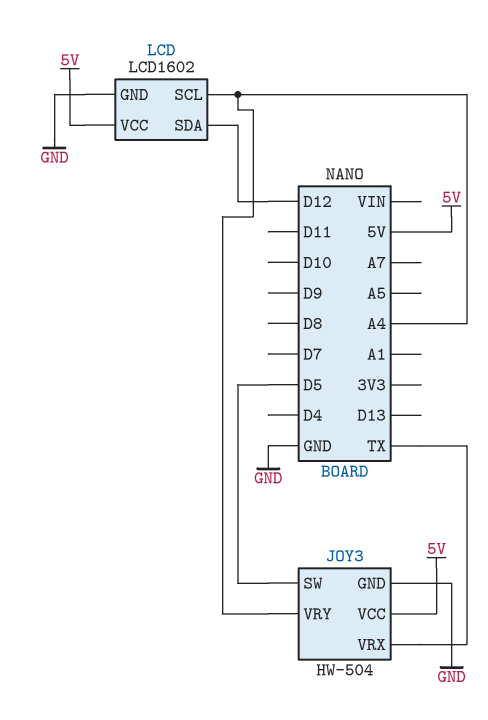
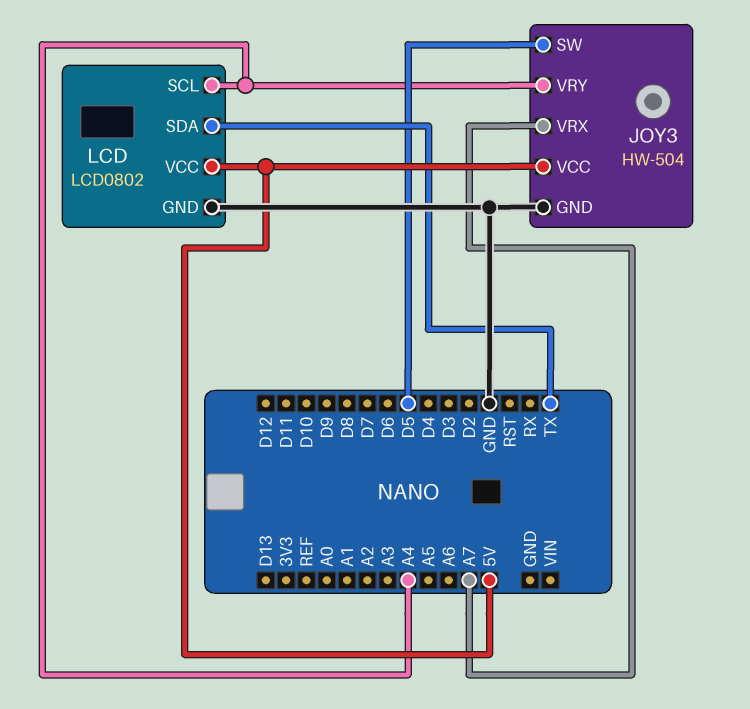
JOY3 pin VRX: TX -> A7
LCD: LCD1602 -> LCD0802
LCD pin SDA: D12 -> TX

